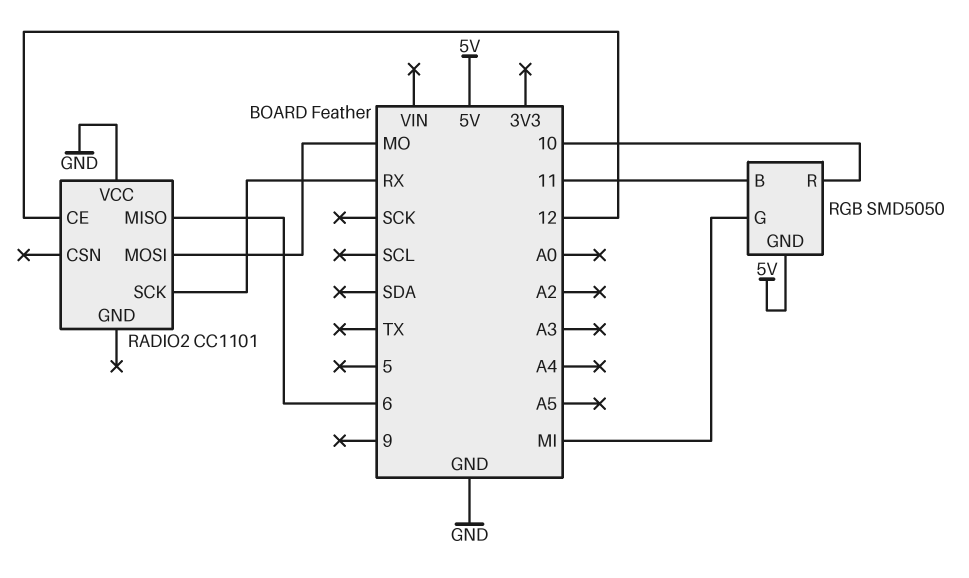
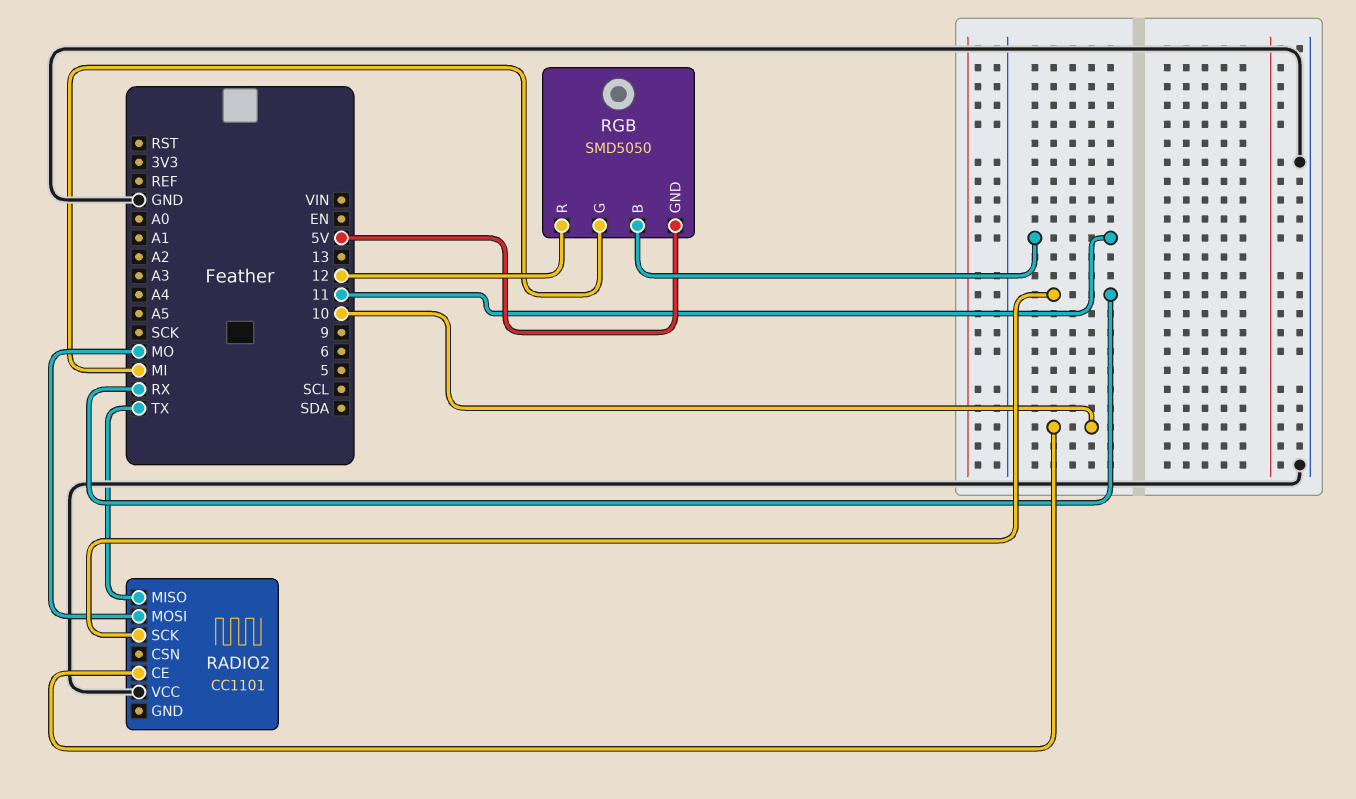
RADIO2 pin CE: 12 -> 10
RADIO2 pin MISO: 6 -> TX
RGB pin R: 10 -> 12

